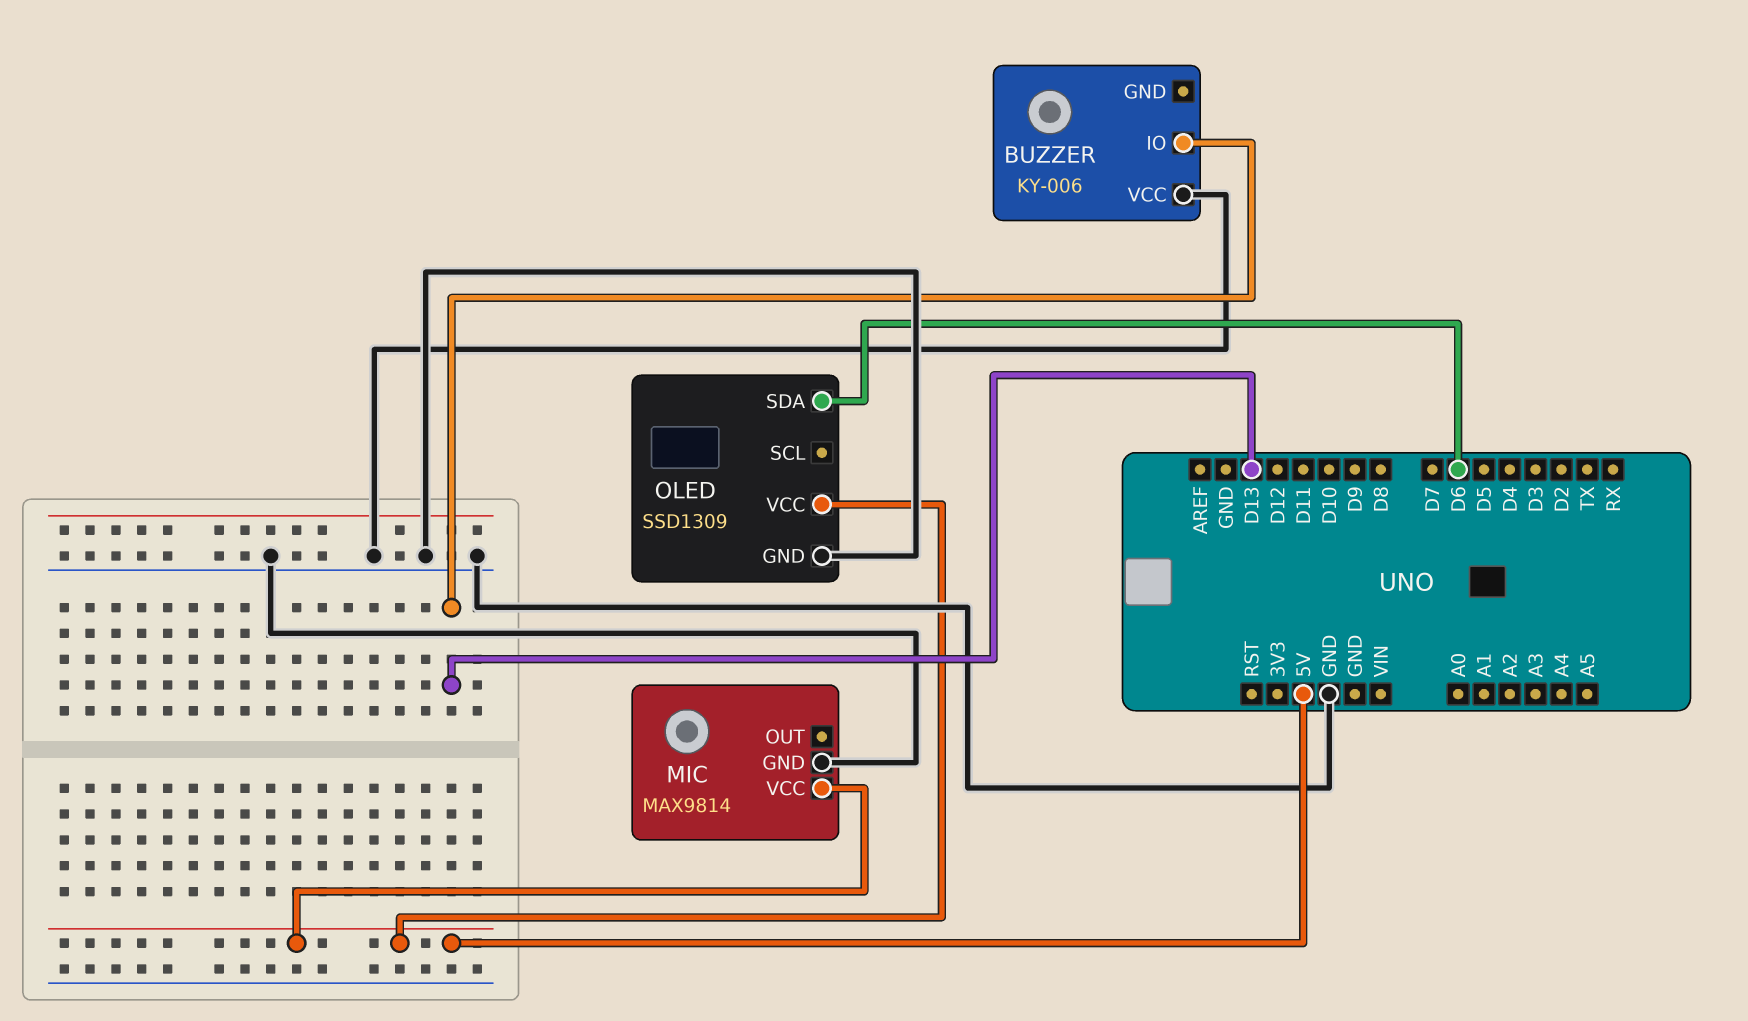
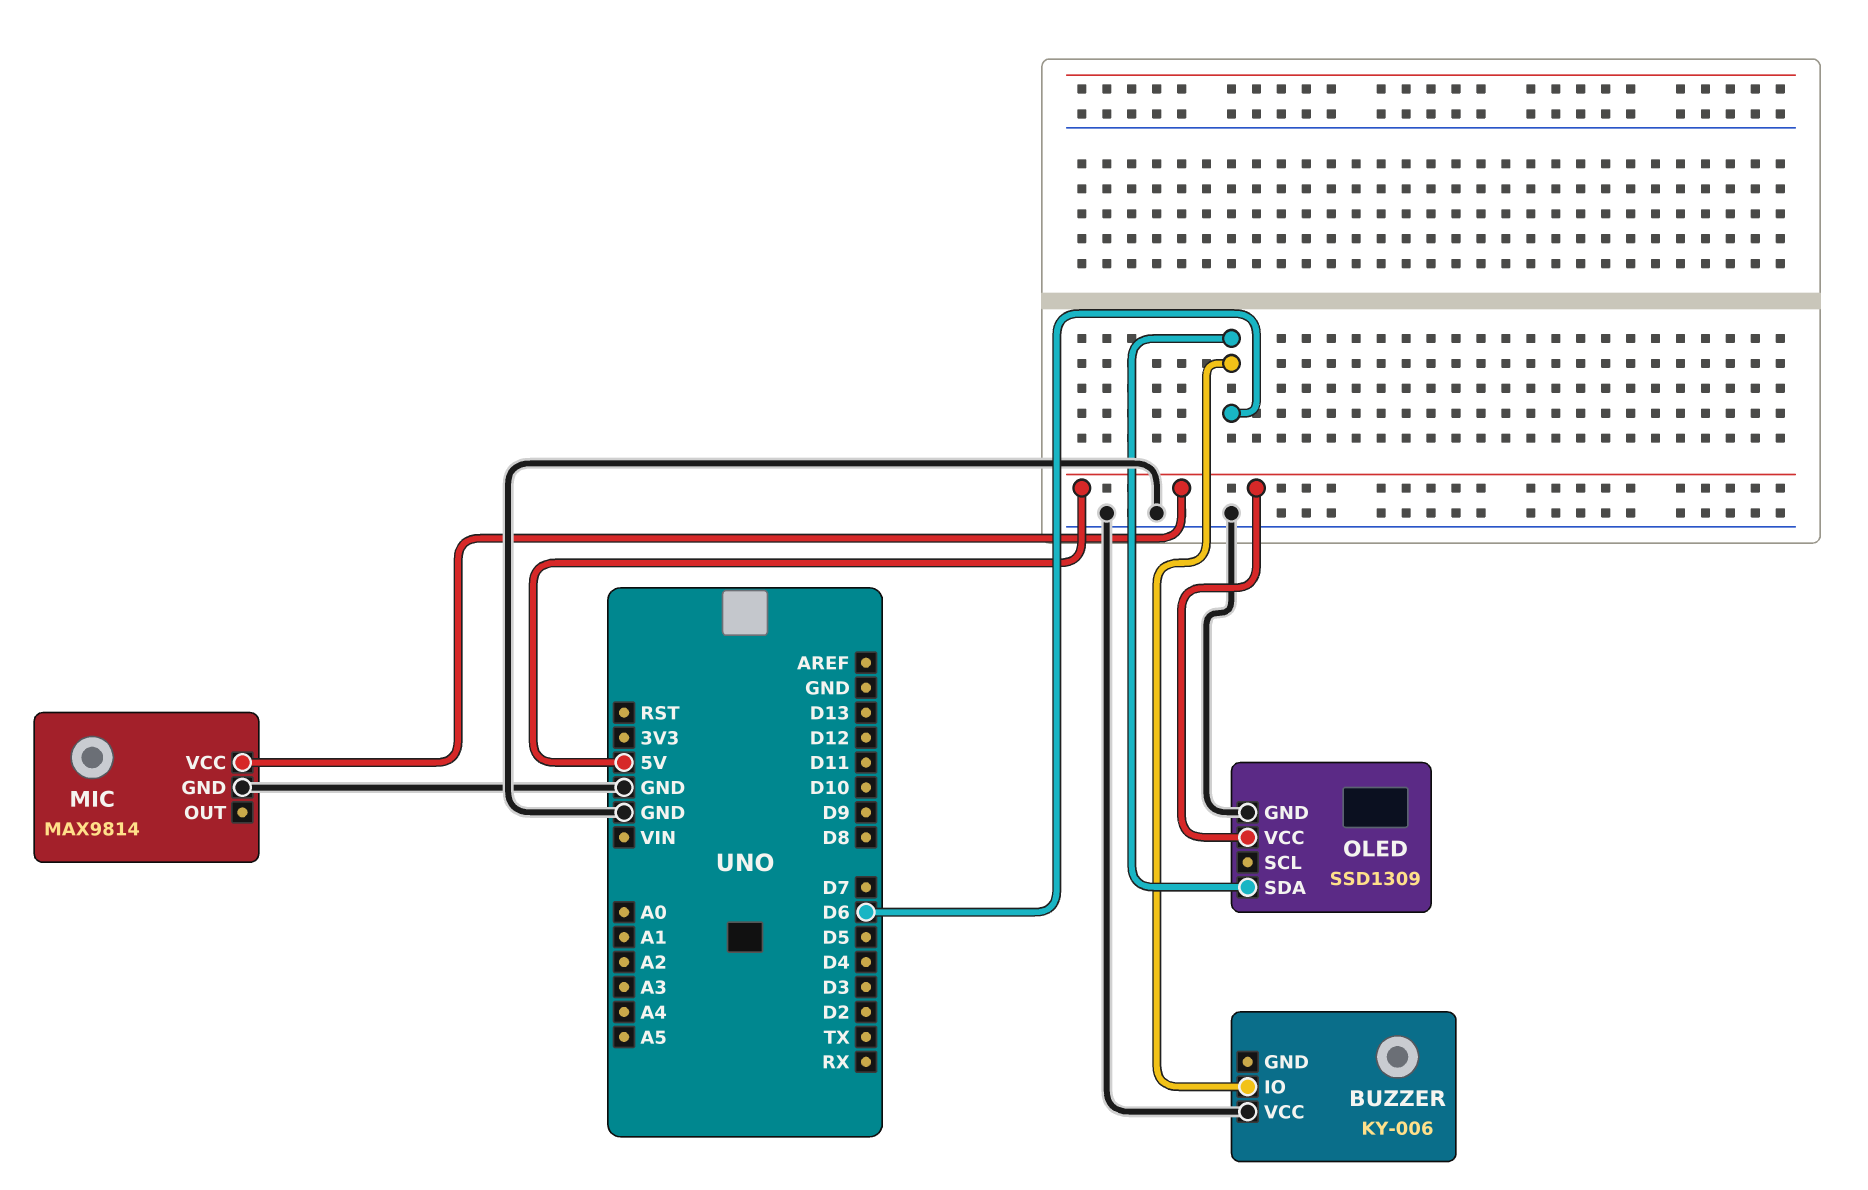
BUZZER pin IO: D13 -> D6

